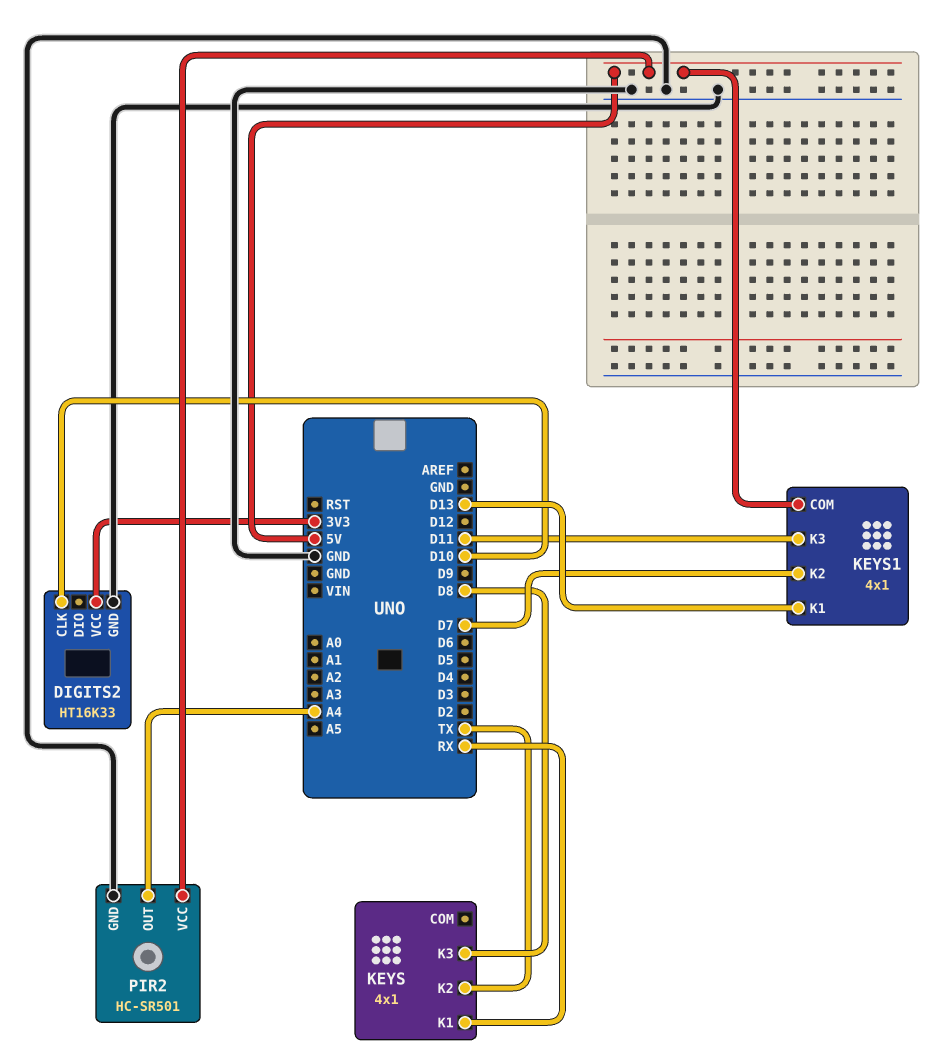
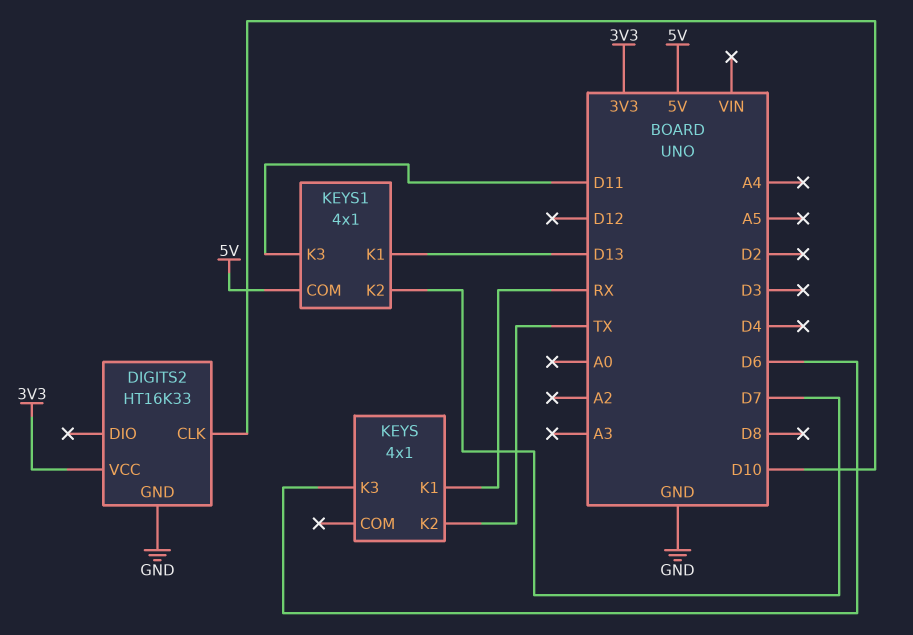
KEYS pin K3: D8 -> D6
PIR2: HC-SR501 -> none
PIR2 pin GND: GND -> none
PIR2 pin OUT: A4 -> none
PIR2 pin VCC: 5V -> none

